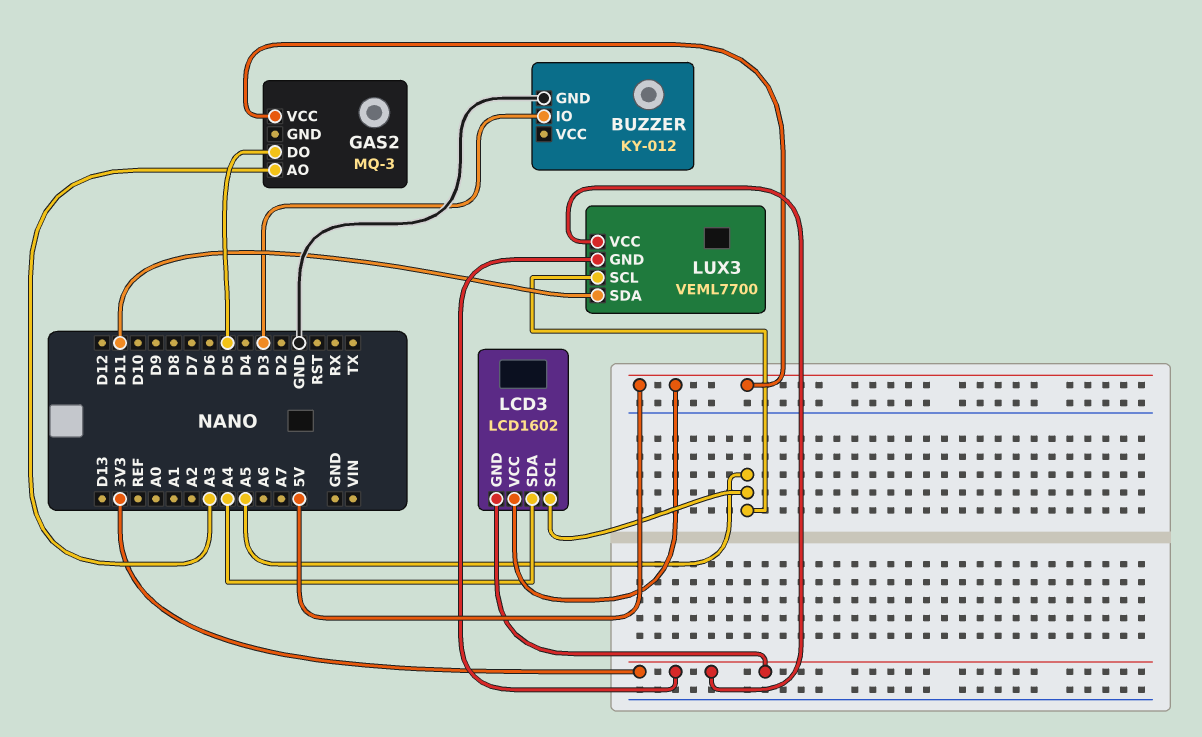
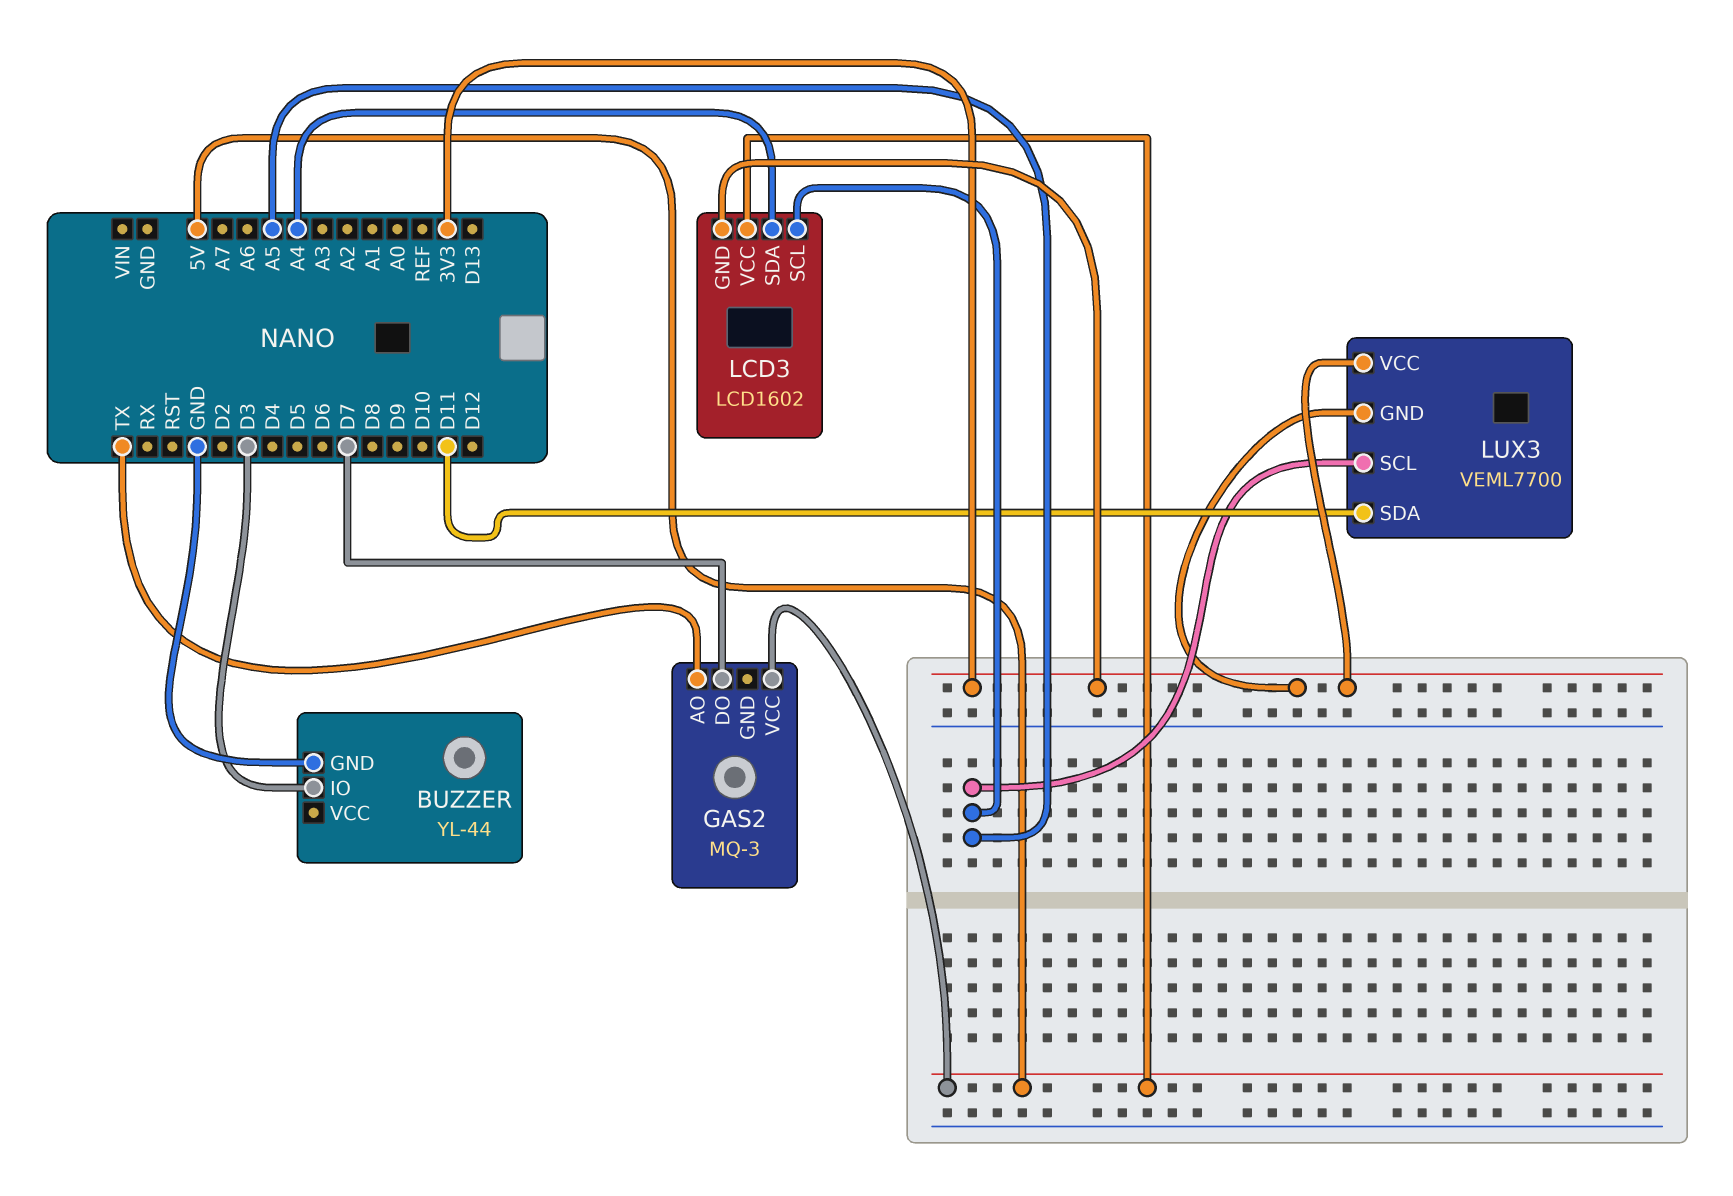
BUZZER: KY-012 -> YL-44
GAS2 pin AO: A3 -> TX
GAS2 pin DO: D5 -> D7

